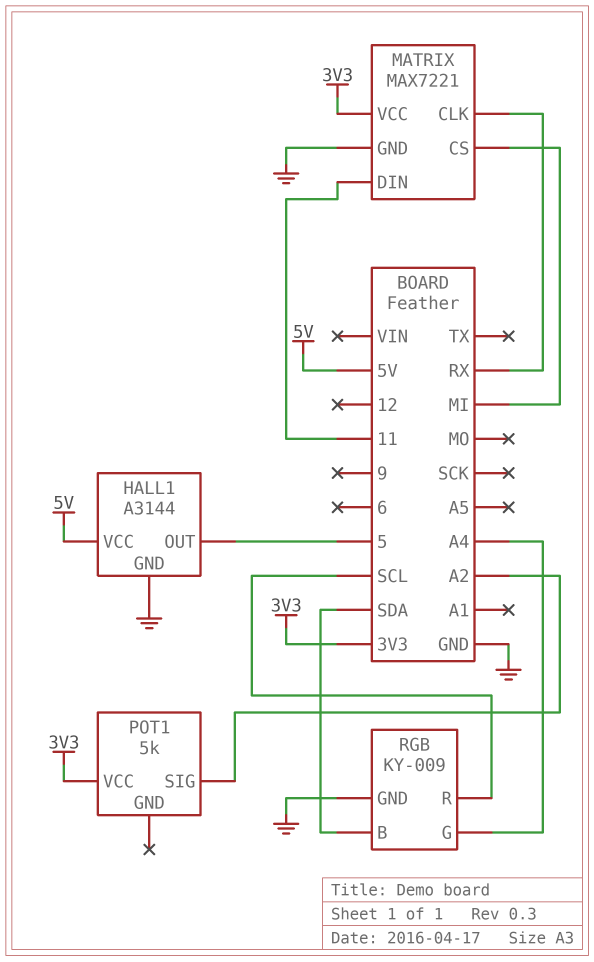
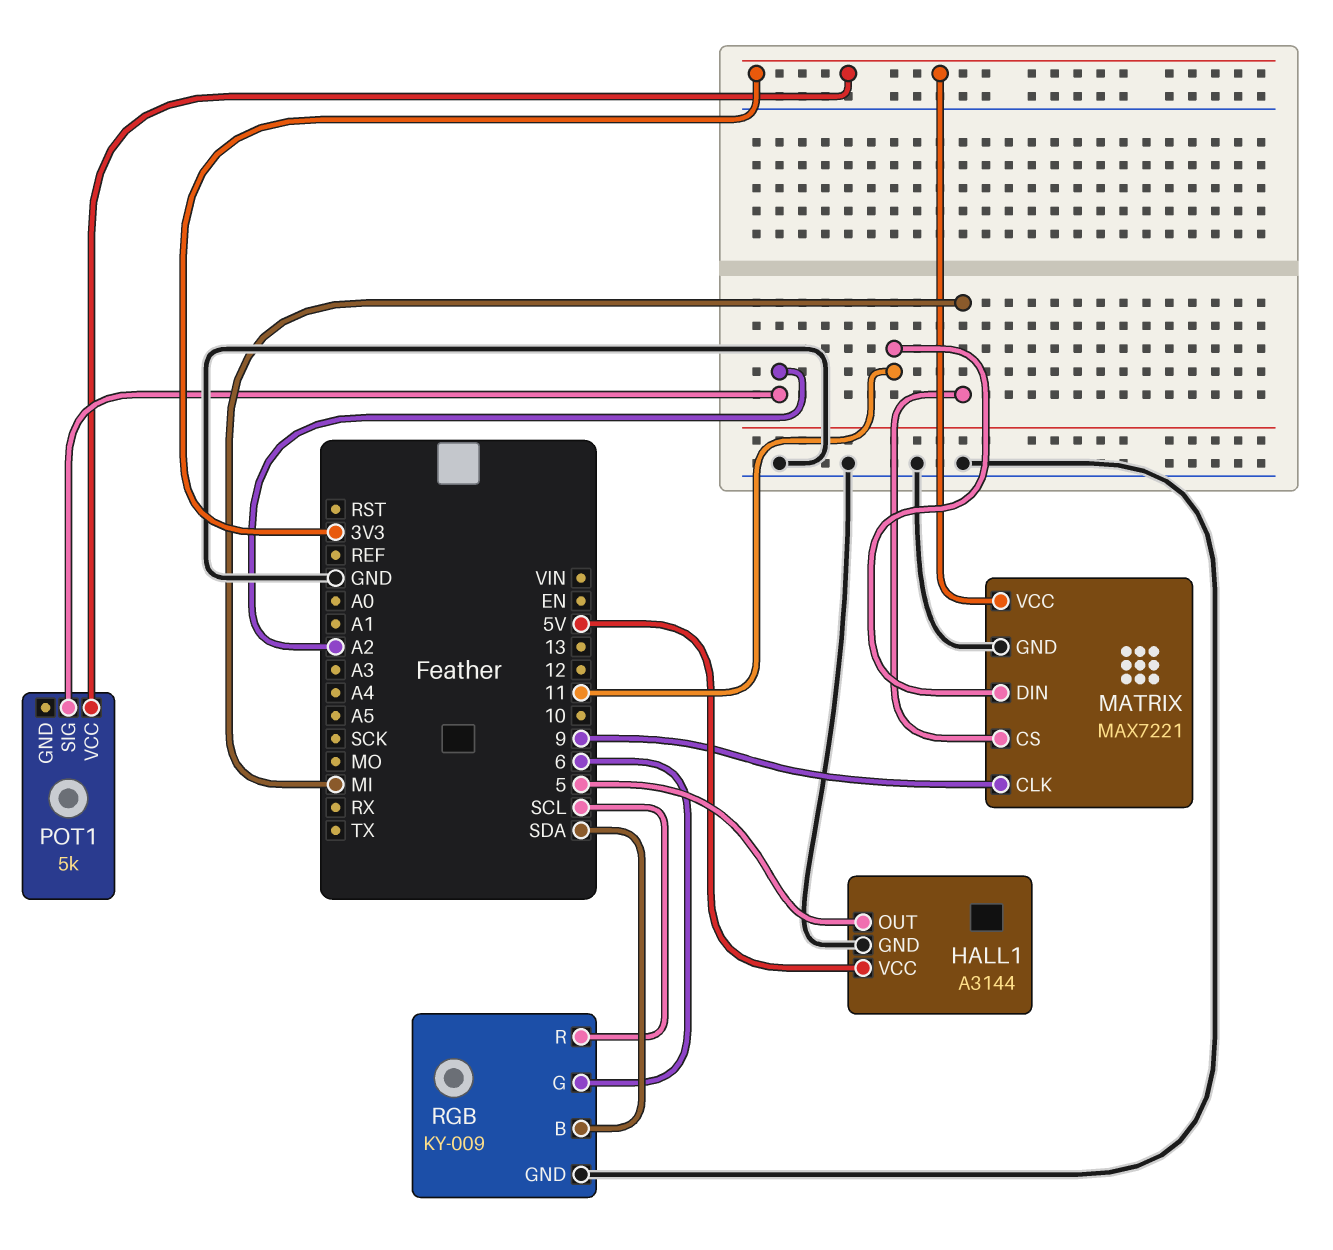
MATRIX pin CLK: RX -> 9
RGB pin G: A4 -> 6

